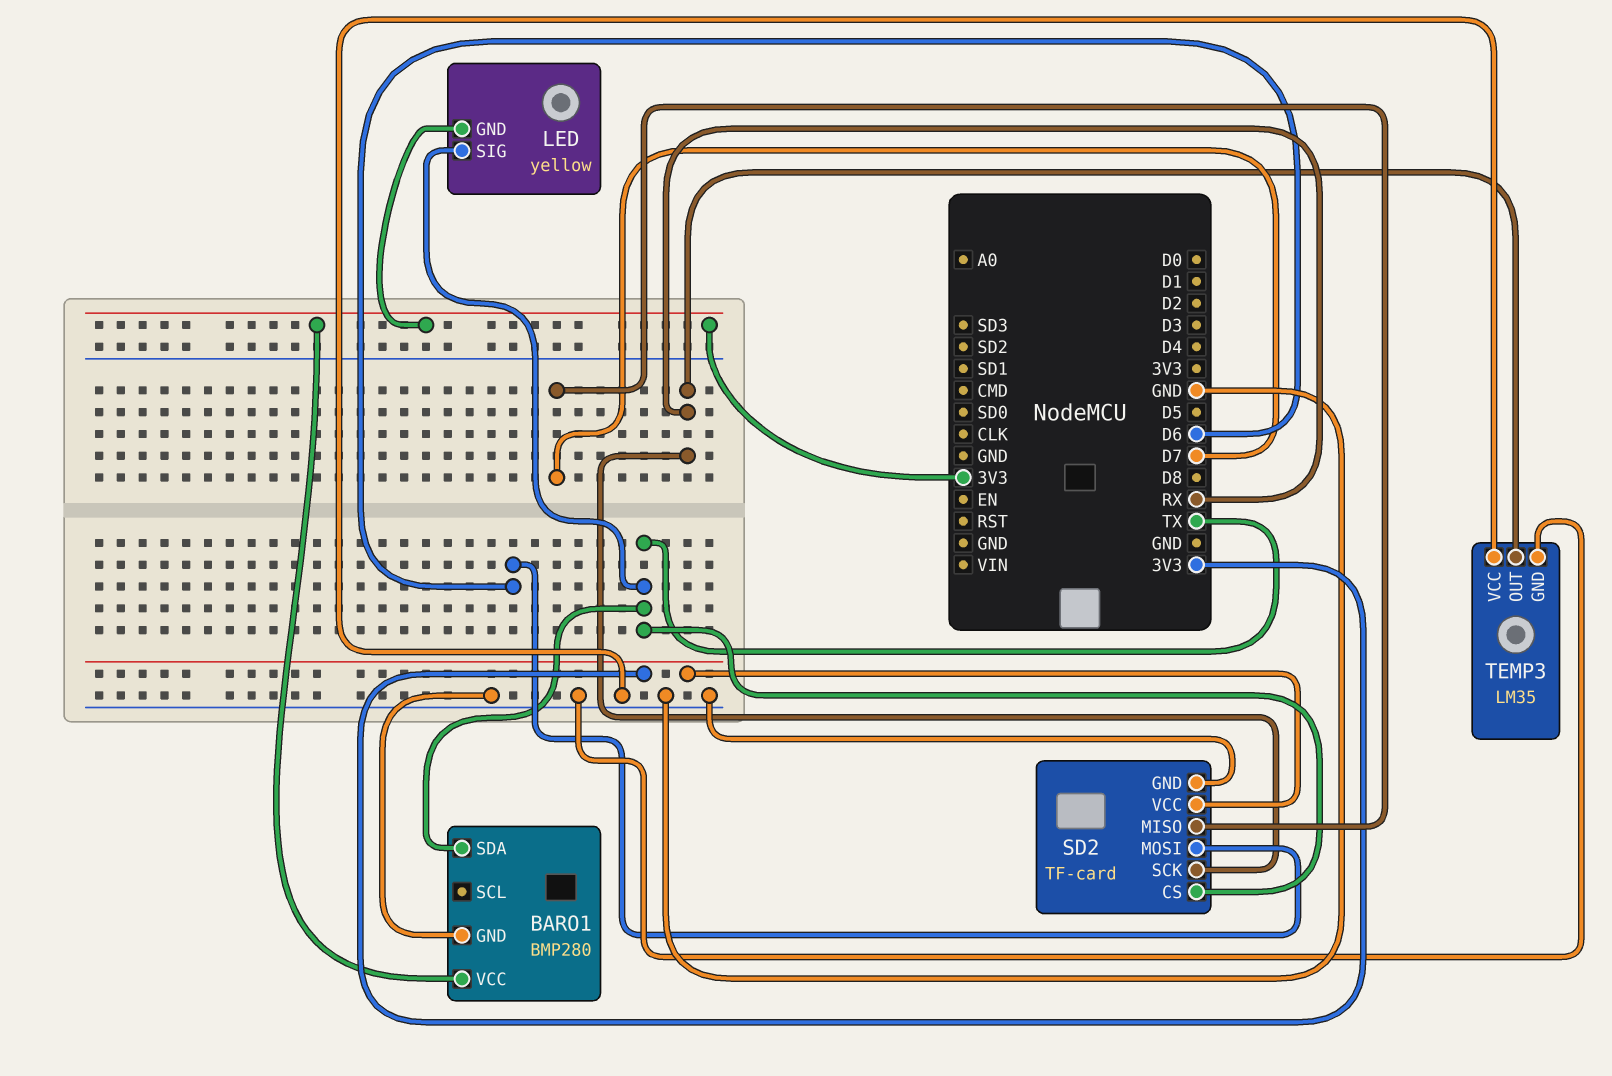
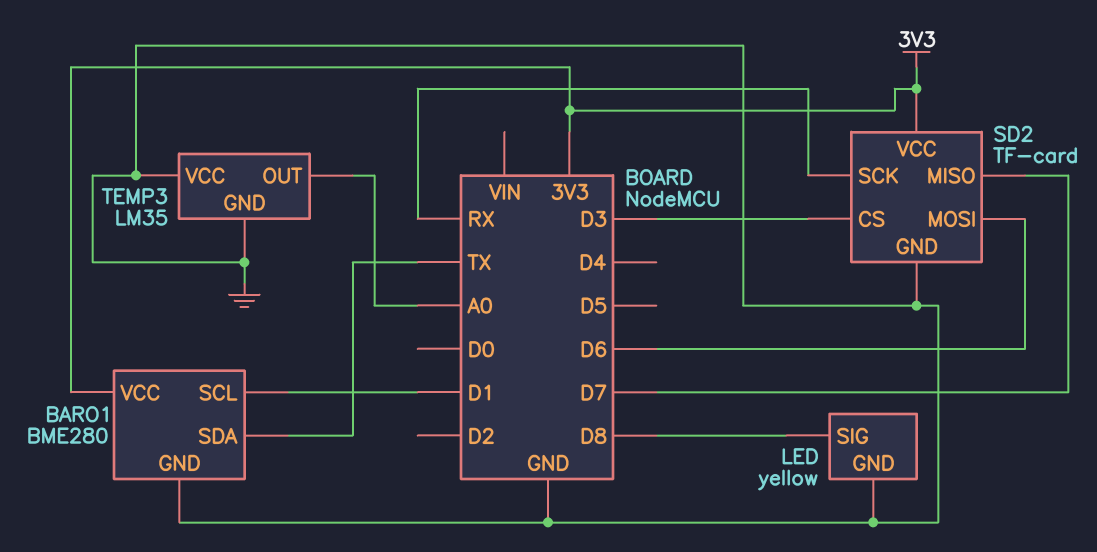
BARO1: BMP280 -> BME280
BARO1 pin SCL: none -> D1
LED pin GND: 3V3 -> GND
LED pin SIG: TX -> D8
SD2 pin CS: TX -> D3
TEMP3 pin OUT: RX -> A0

